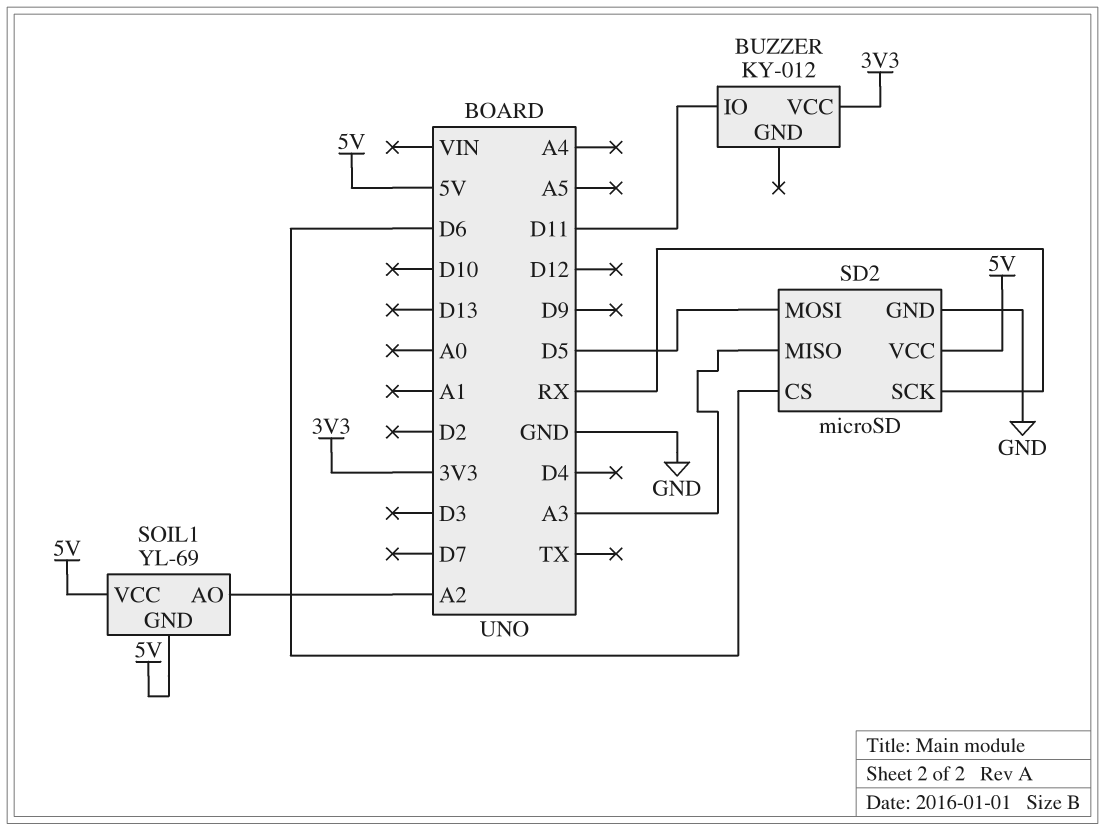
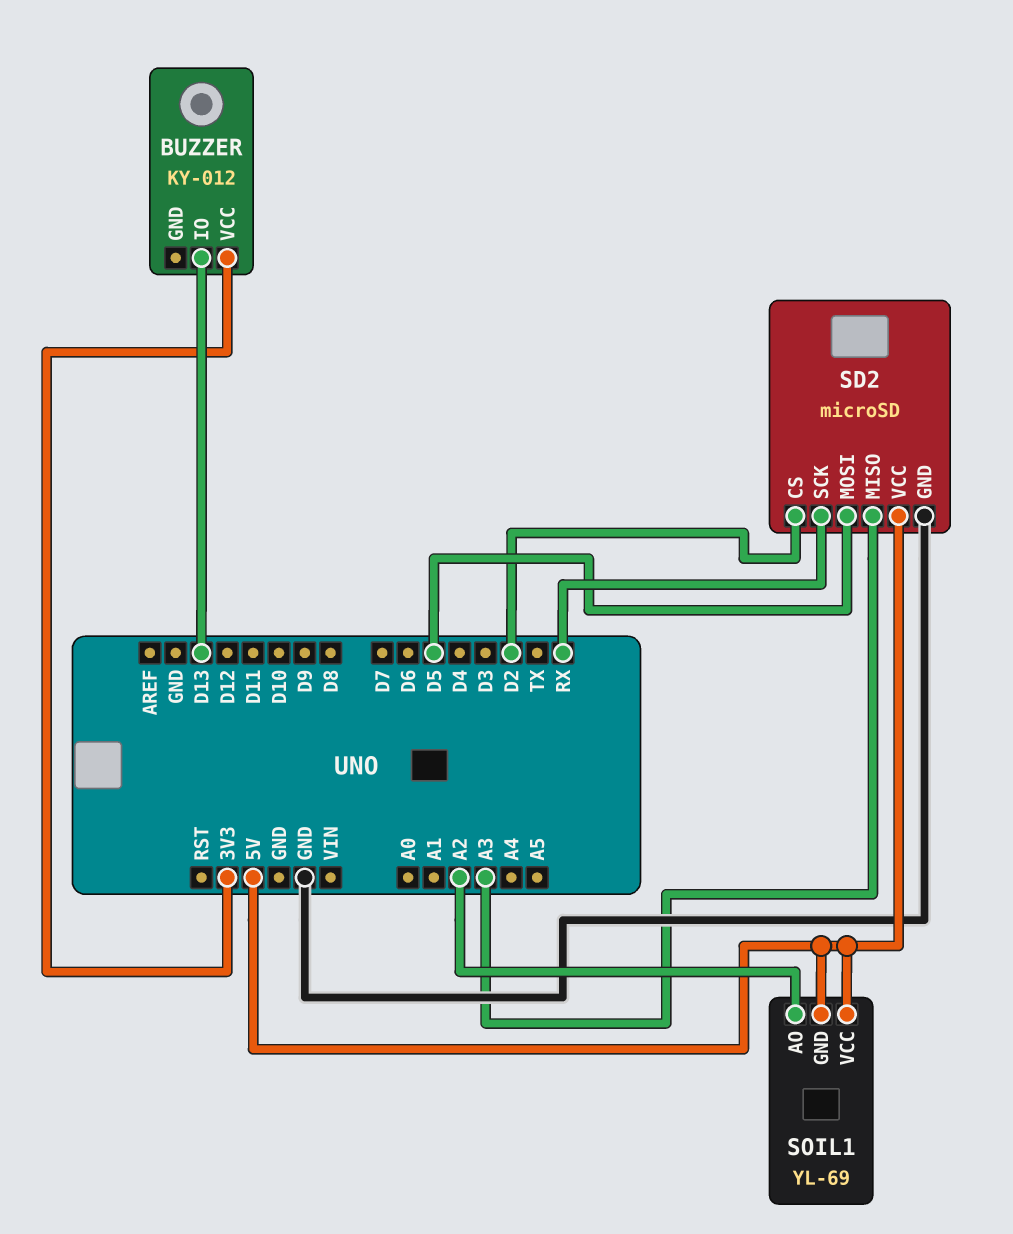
BUZZER pin IO: D11 -> D13
SD2 pin CS: D6 -> D2

